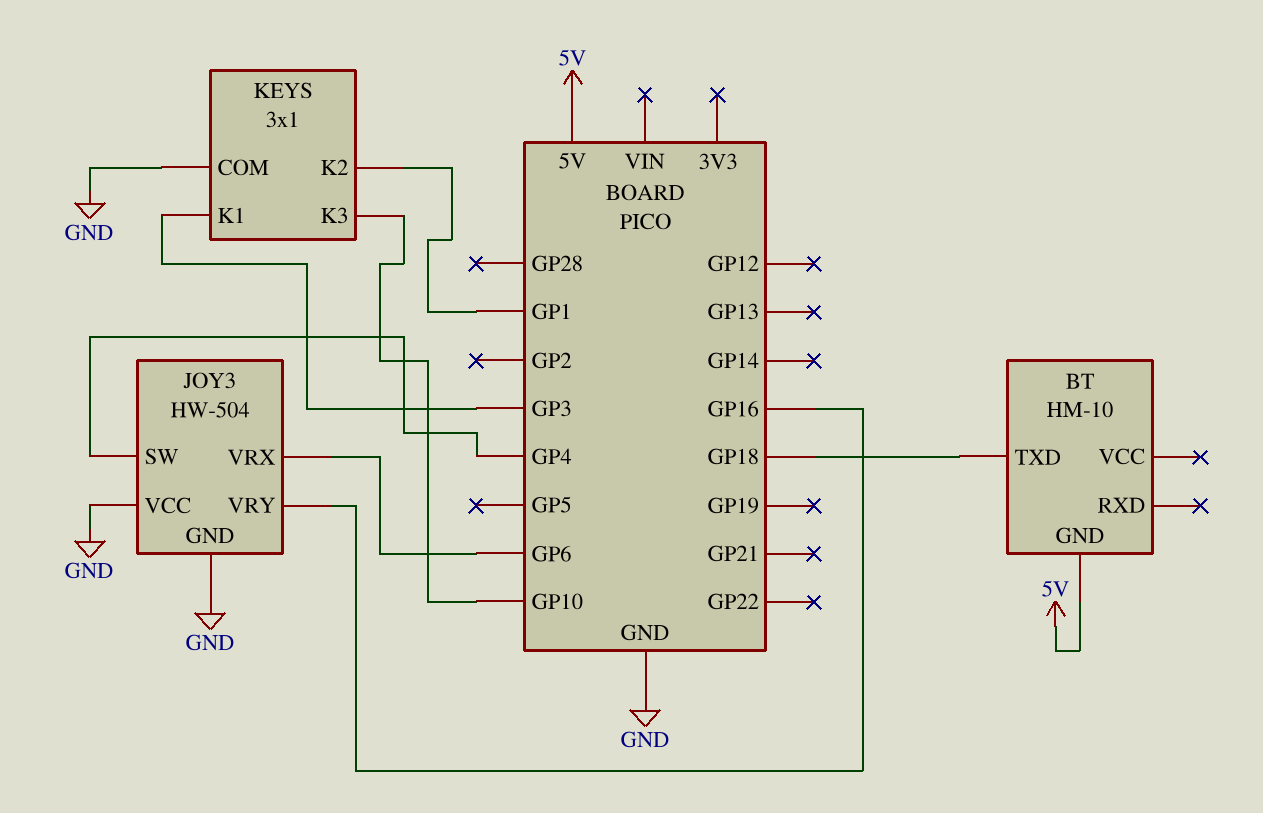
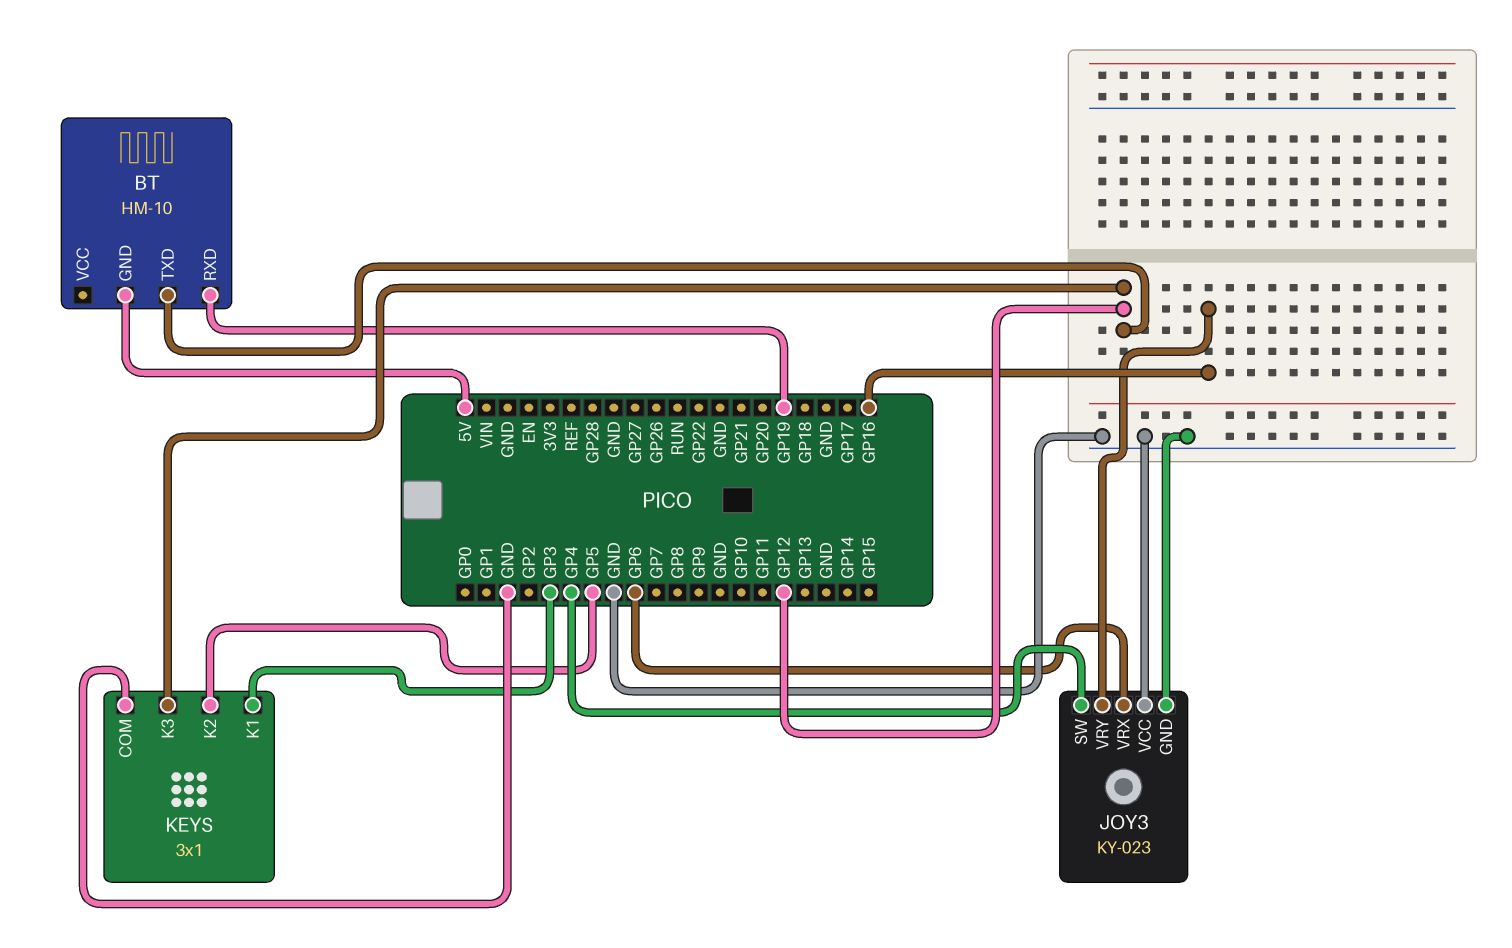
BT pin RXD: none -> GP19
BT pin TXD: GP18 -> GP12
JOY3: HW-504 -> KY-023
KEYS pin K2: GP1 -> GP5
KEYS pin K3: GP10 -> GP12

